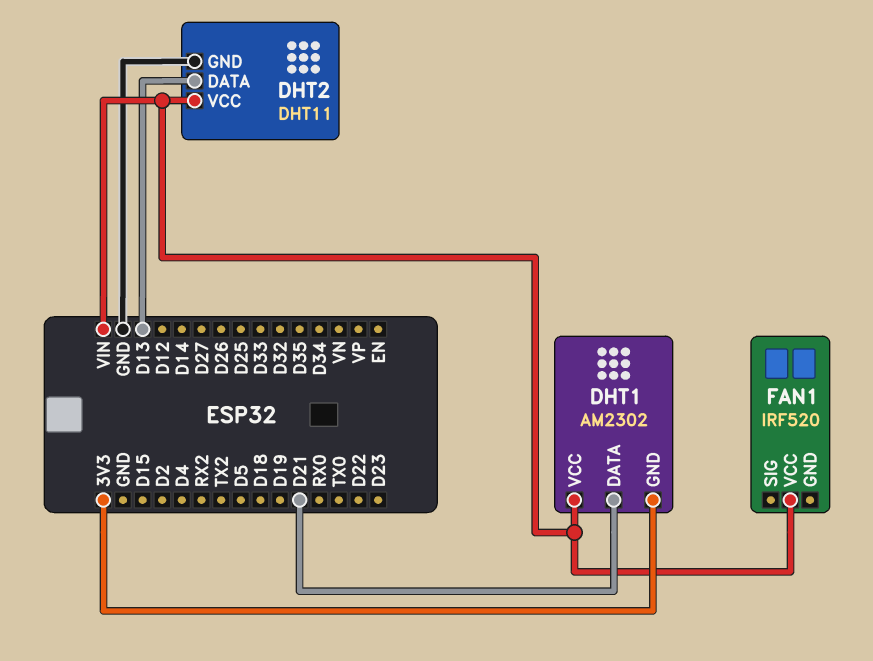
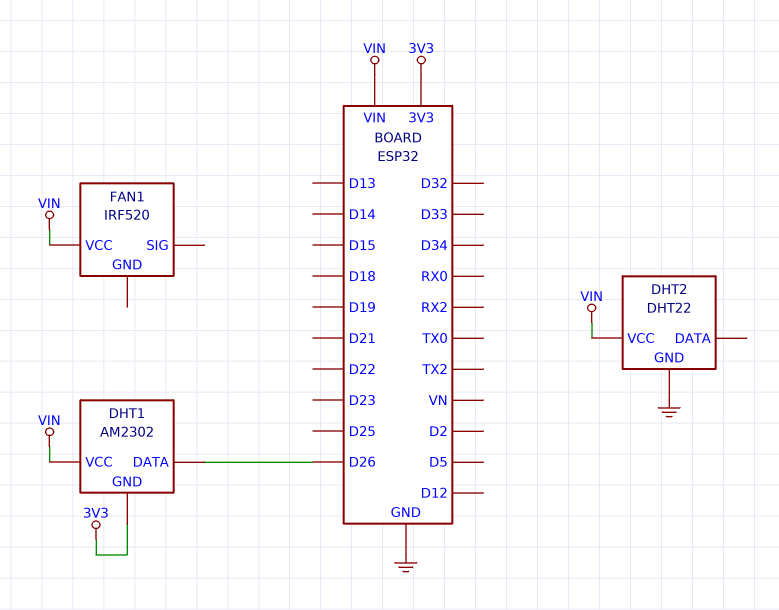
DHT1 pin DATA: D21 -> D26
DHT2: DHT11 -> DHT22
DHT2 pin DATA: D13 -> none

